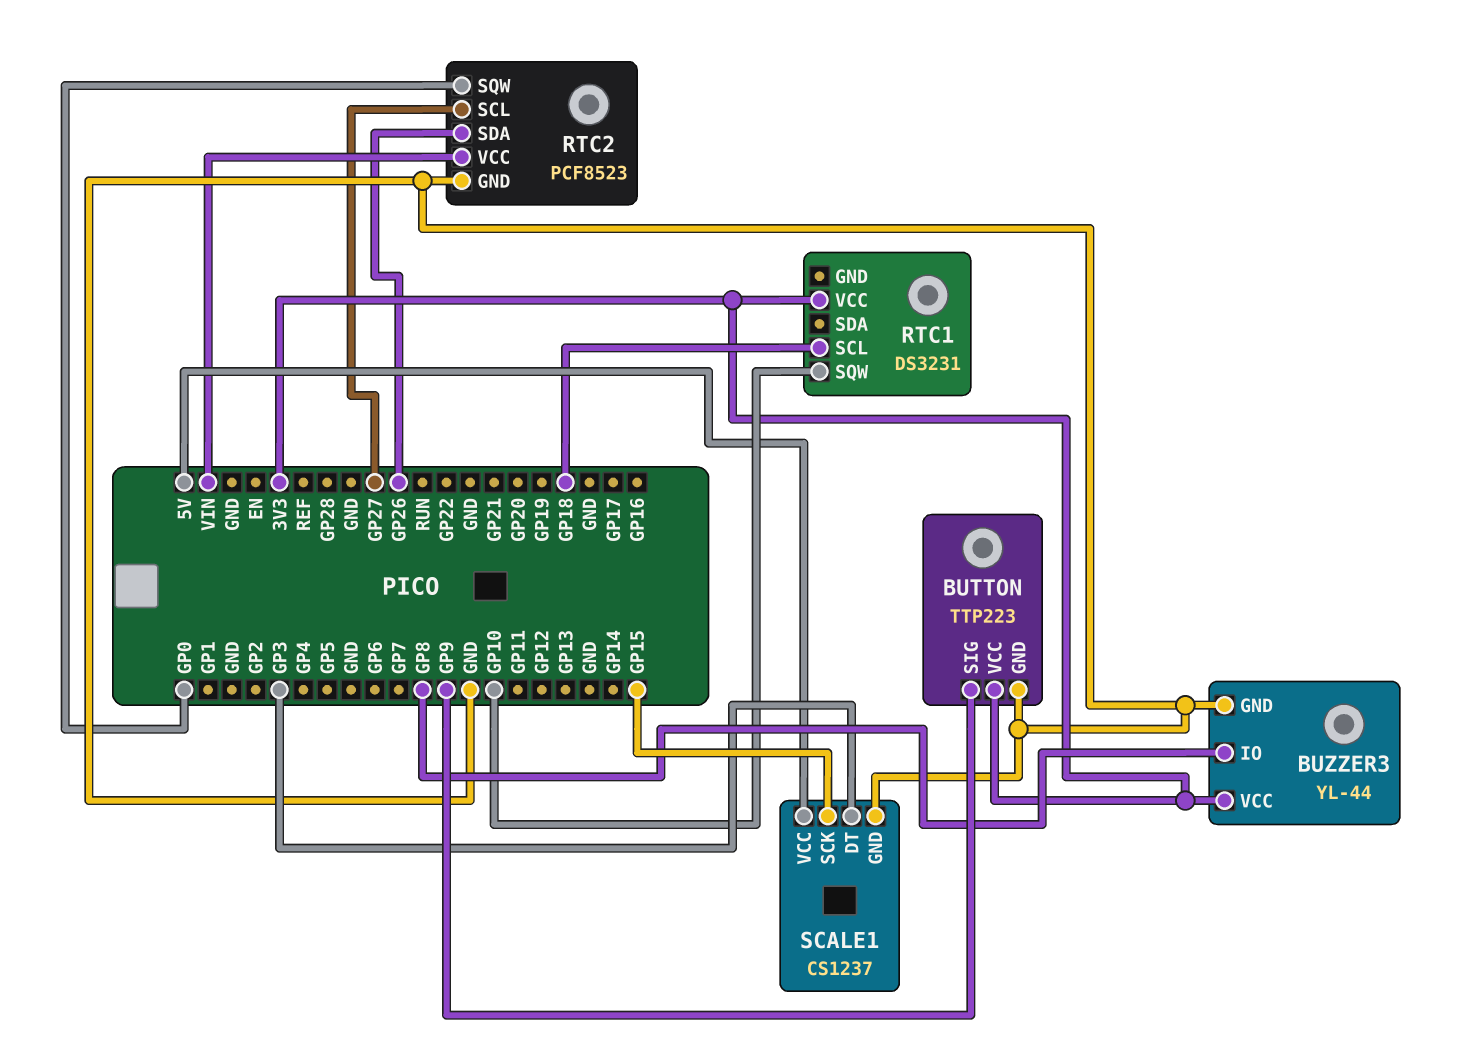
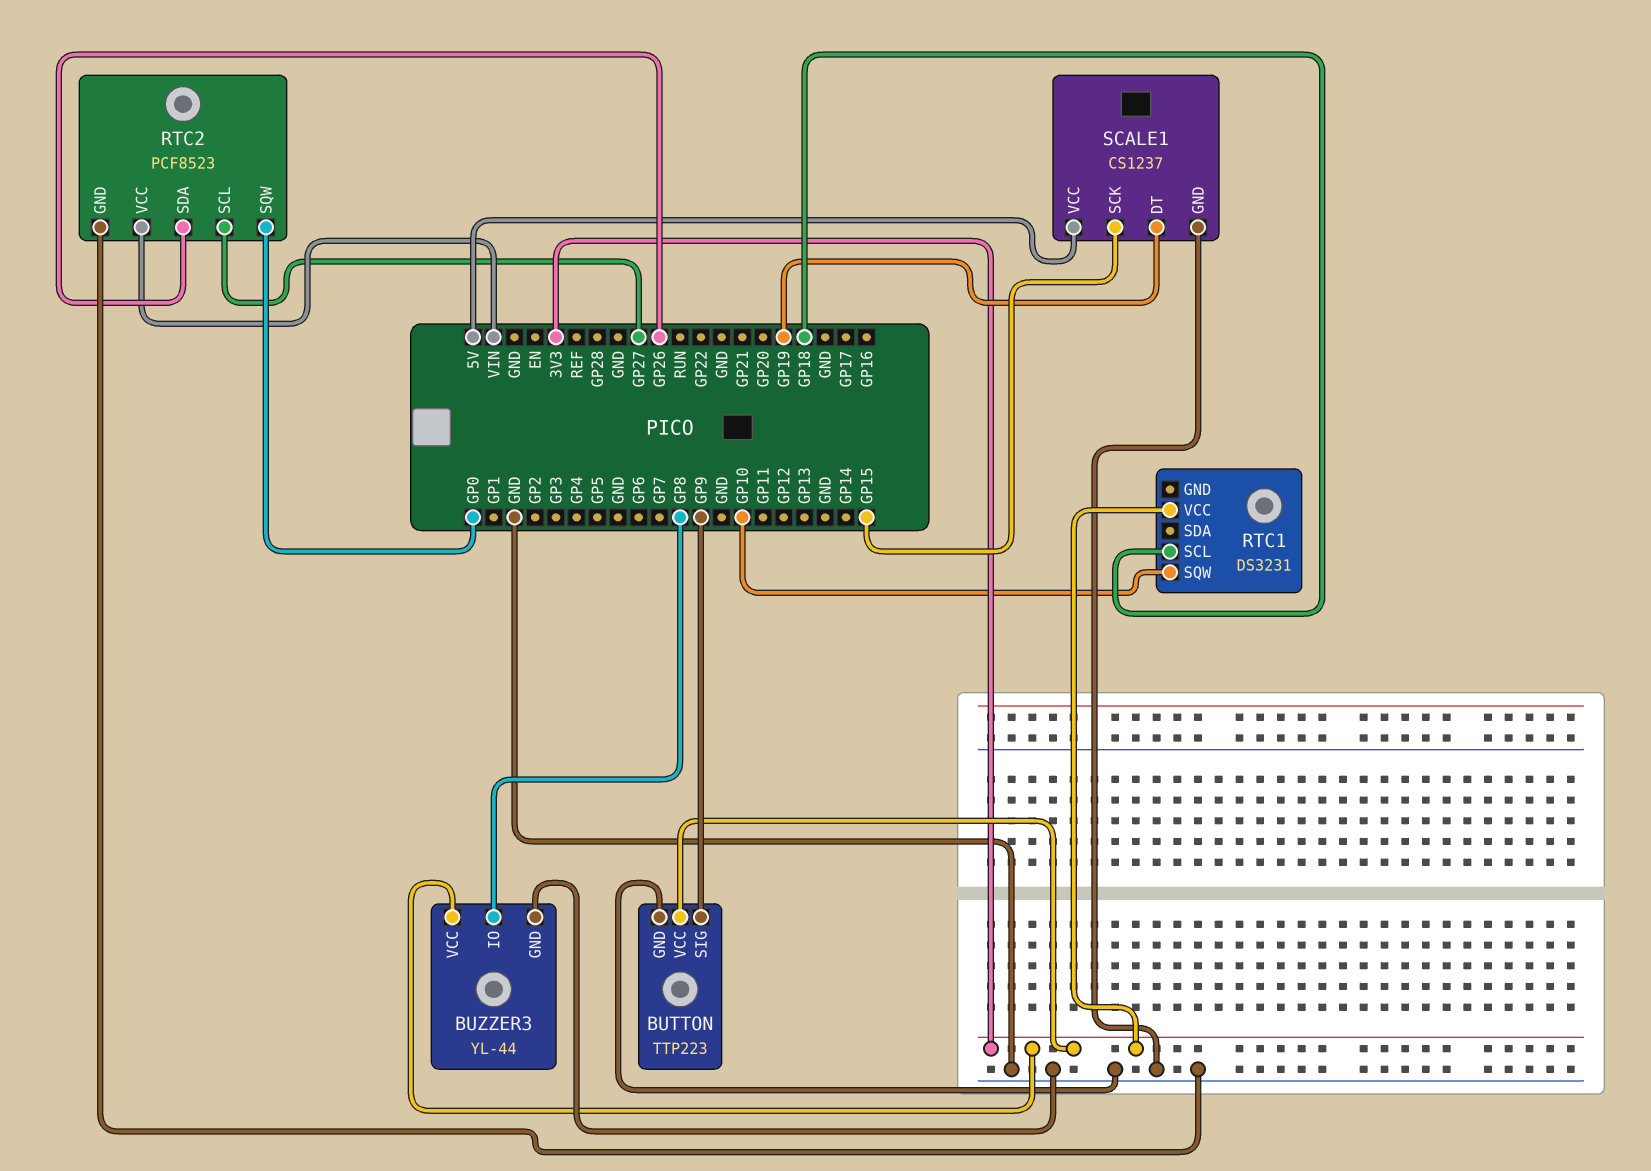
SCALE1 pin DT: GP3 -> GP19

